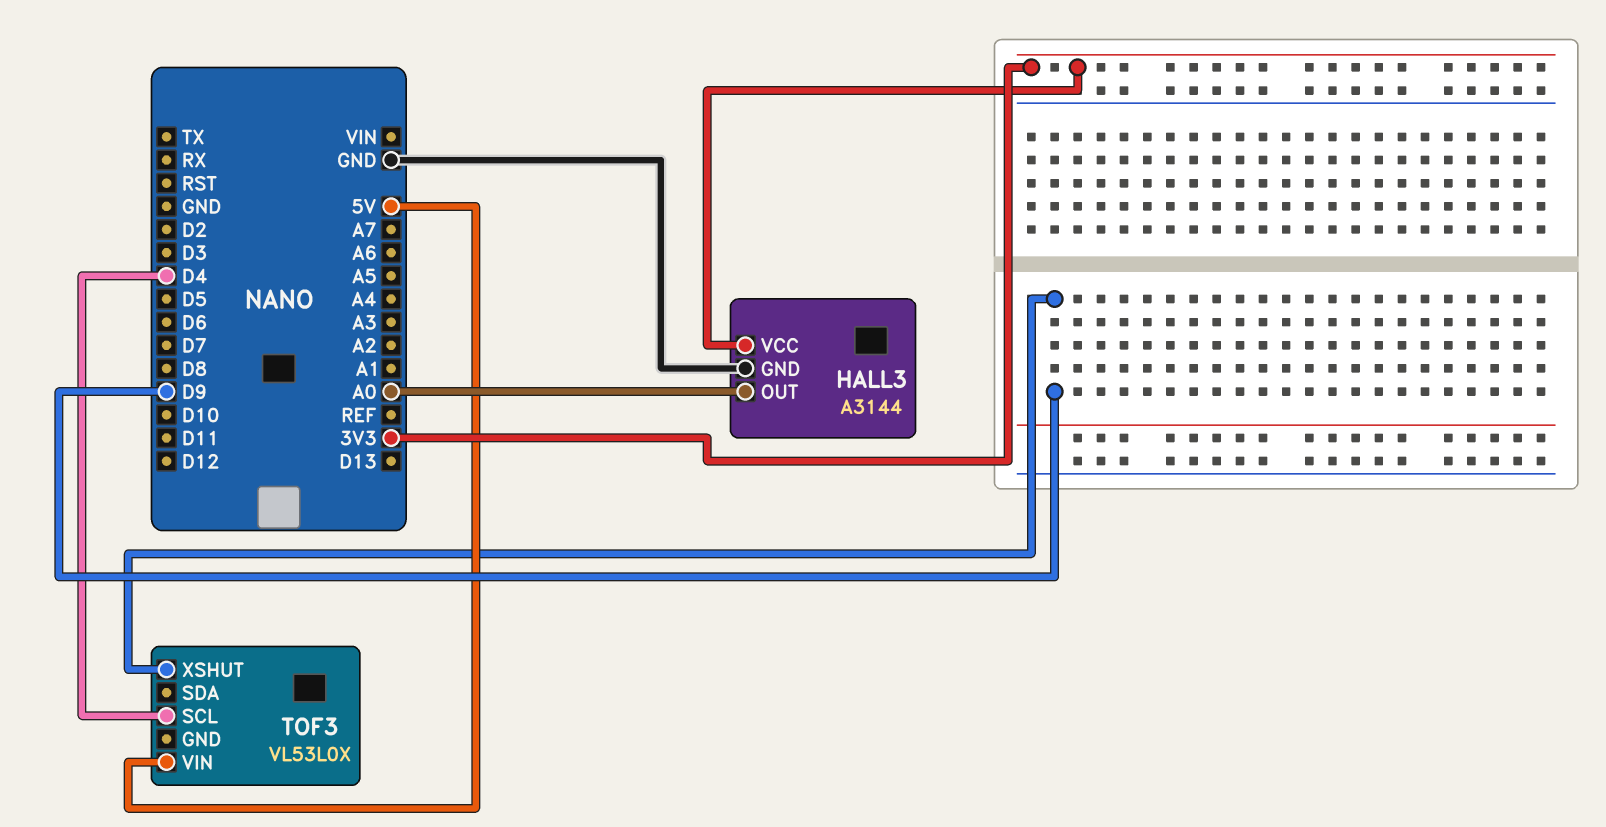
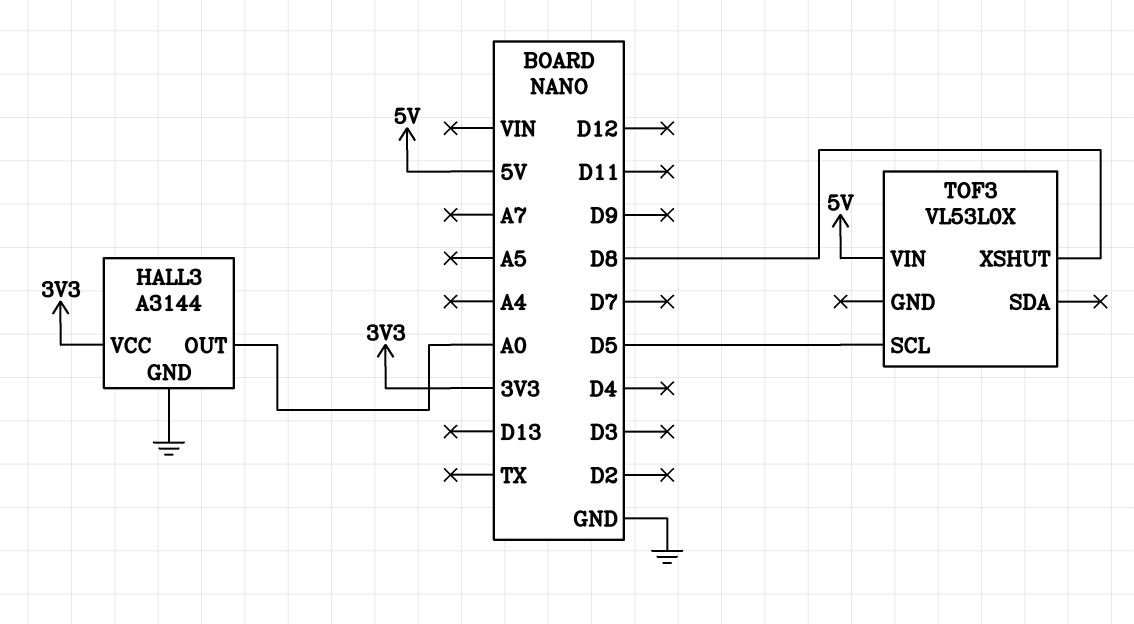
TOF3 pin SCL: D4 -> D5
TOF3 pin XSHUT: D9 -> D8

